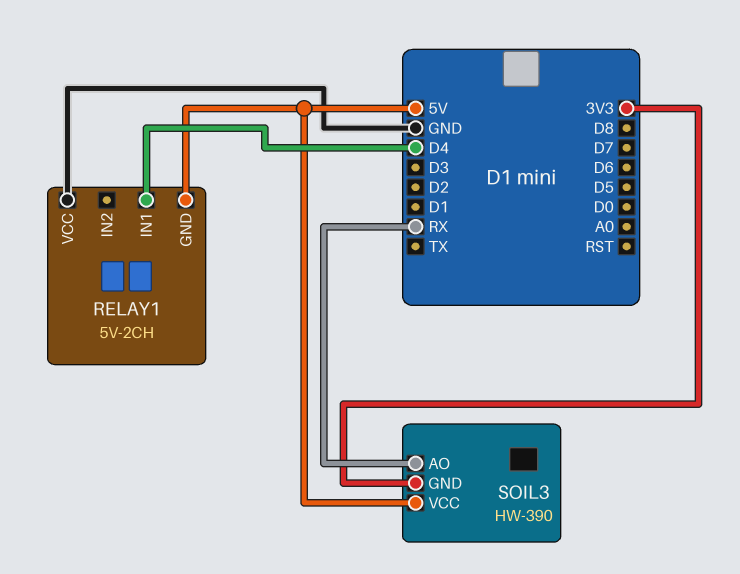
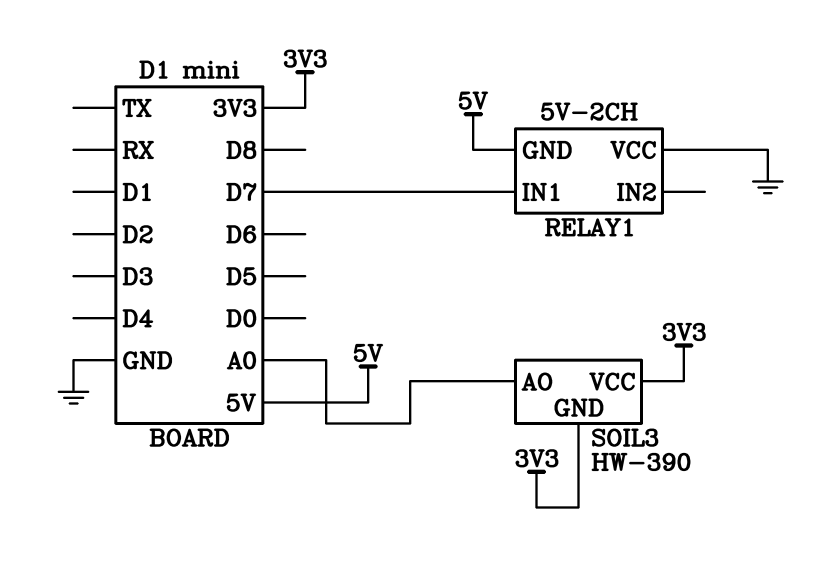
RELAY1 pin IN1: D4 -> D7
SOIL3 pin AO: RX -> A0
SOIL3 pin VCC: 5V -> 3V3

